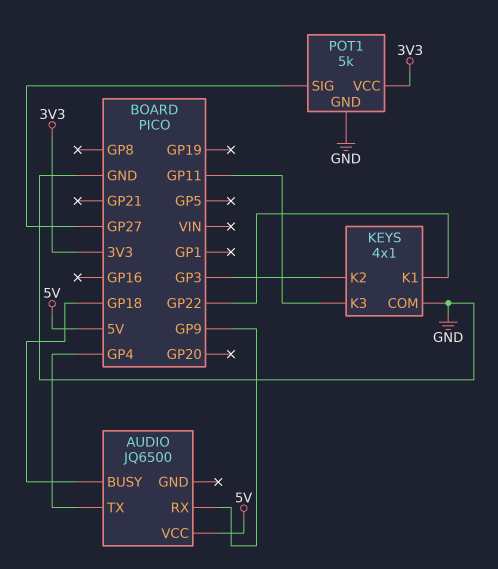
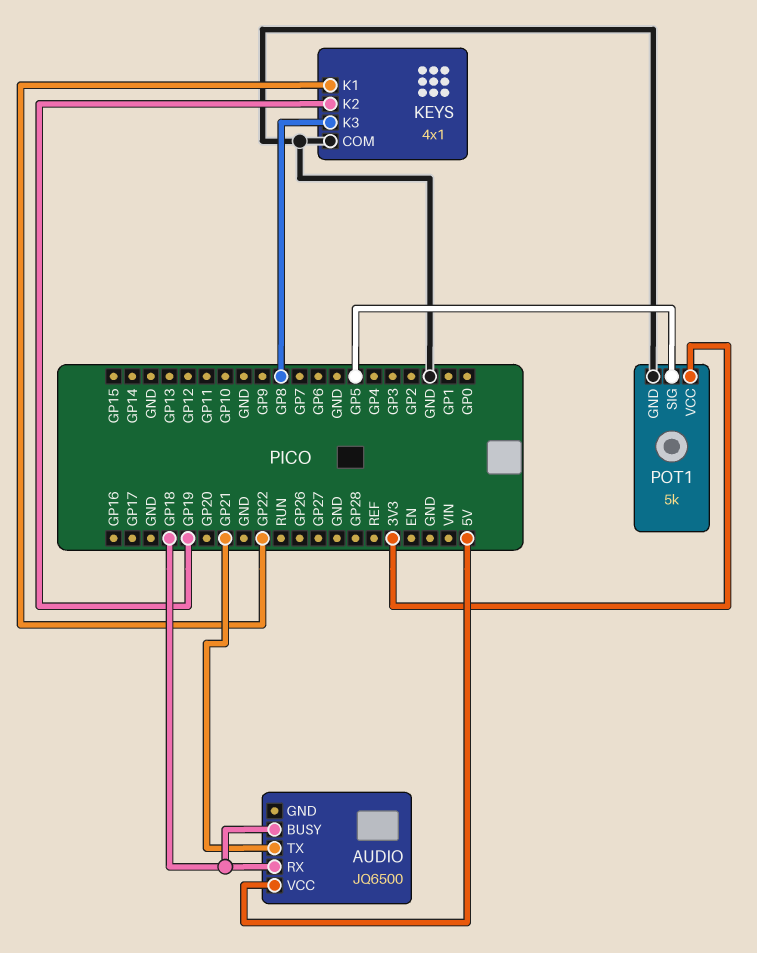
AUDIO pin RX: GP9 -> GP18
AUDIO pin TX: GP4 -> GP21
KEYS pin K2: GP3 -> GP19
KEYS pin K3: GP11 -> GP8
POT1 pin SIG: GP27 -> GP5

